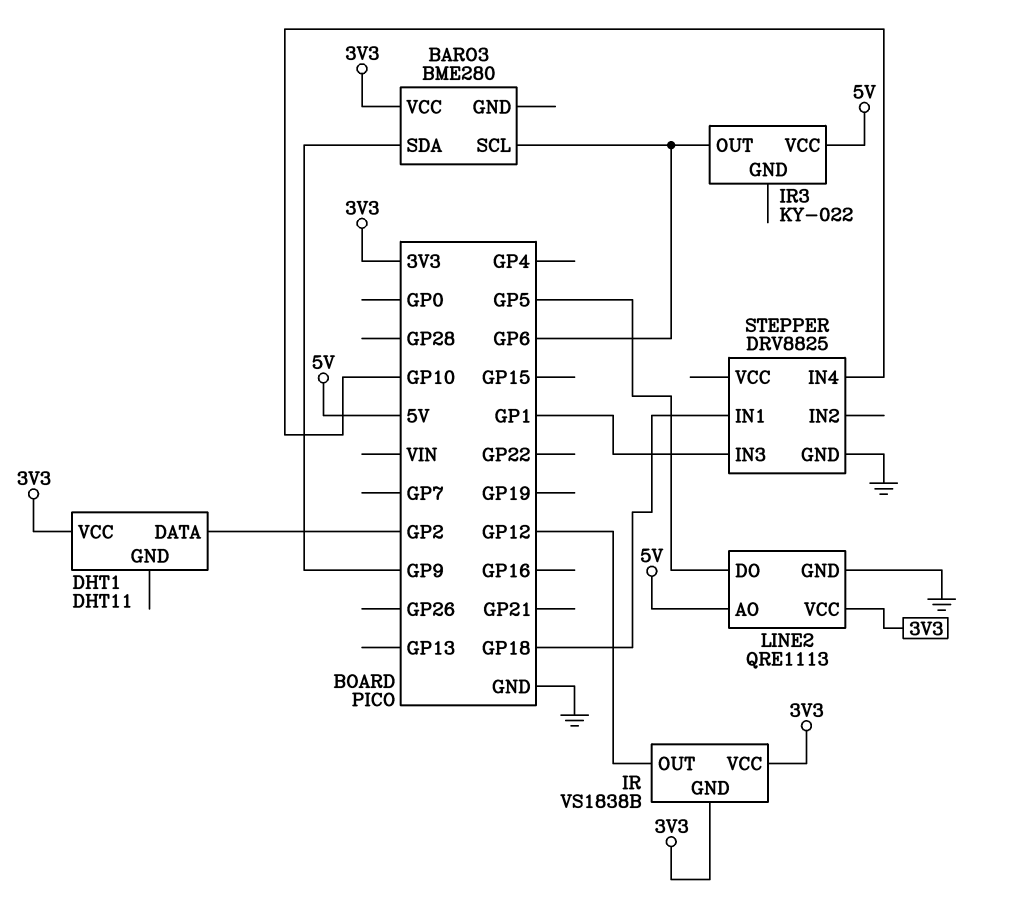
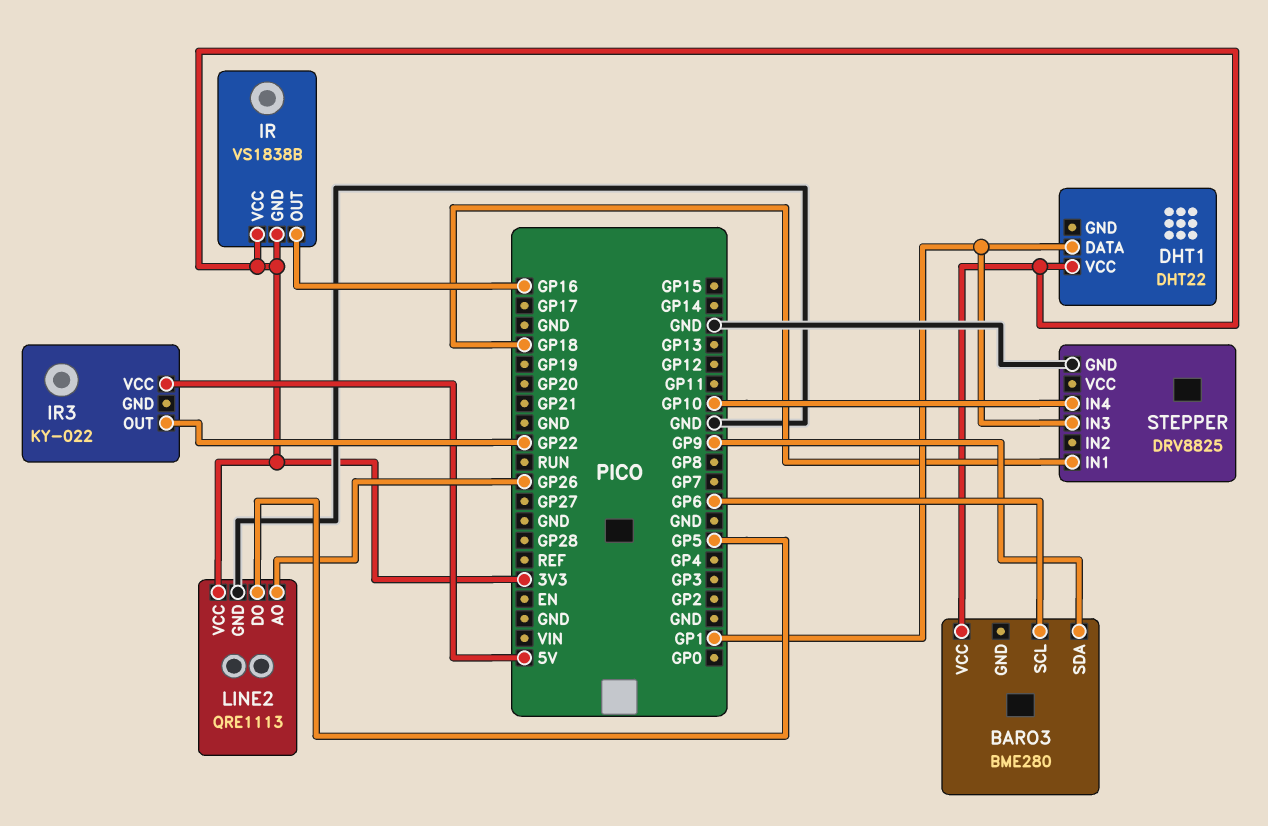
DHT1: DHT11 -> DHT22
DHT1 pin DATA: GP2 -> GP1
IR pin OUT: GP12 -> GP16
IR3 pin OUT: GP6 -> GP22
LINE2 pin AO: 5V -> GP26

